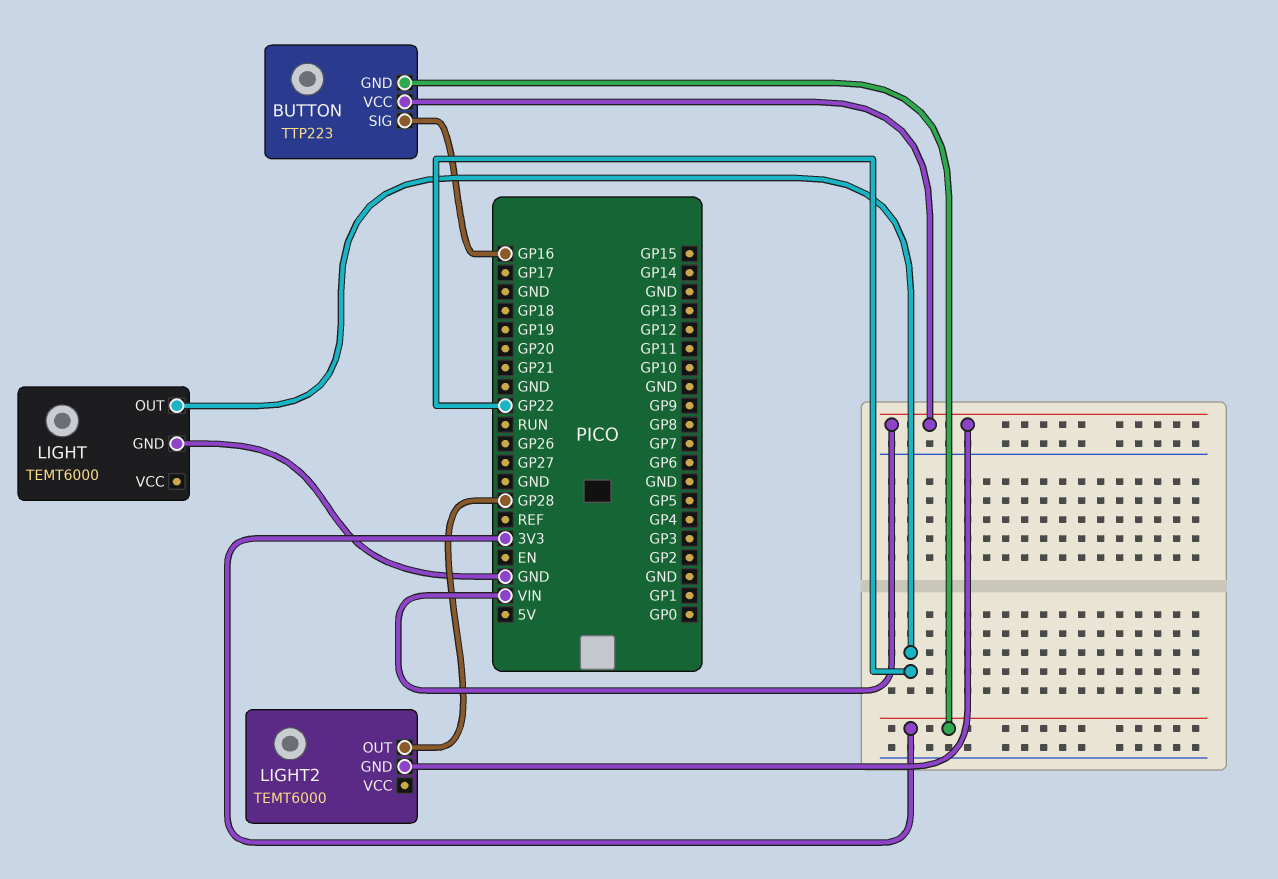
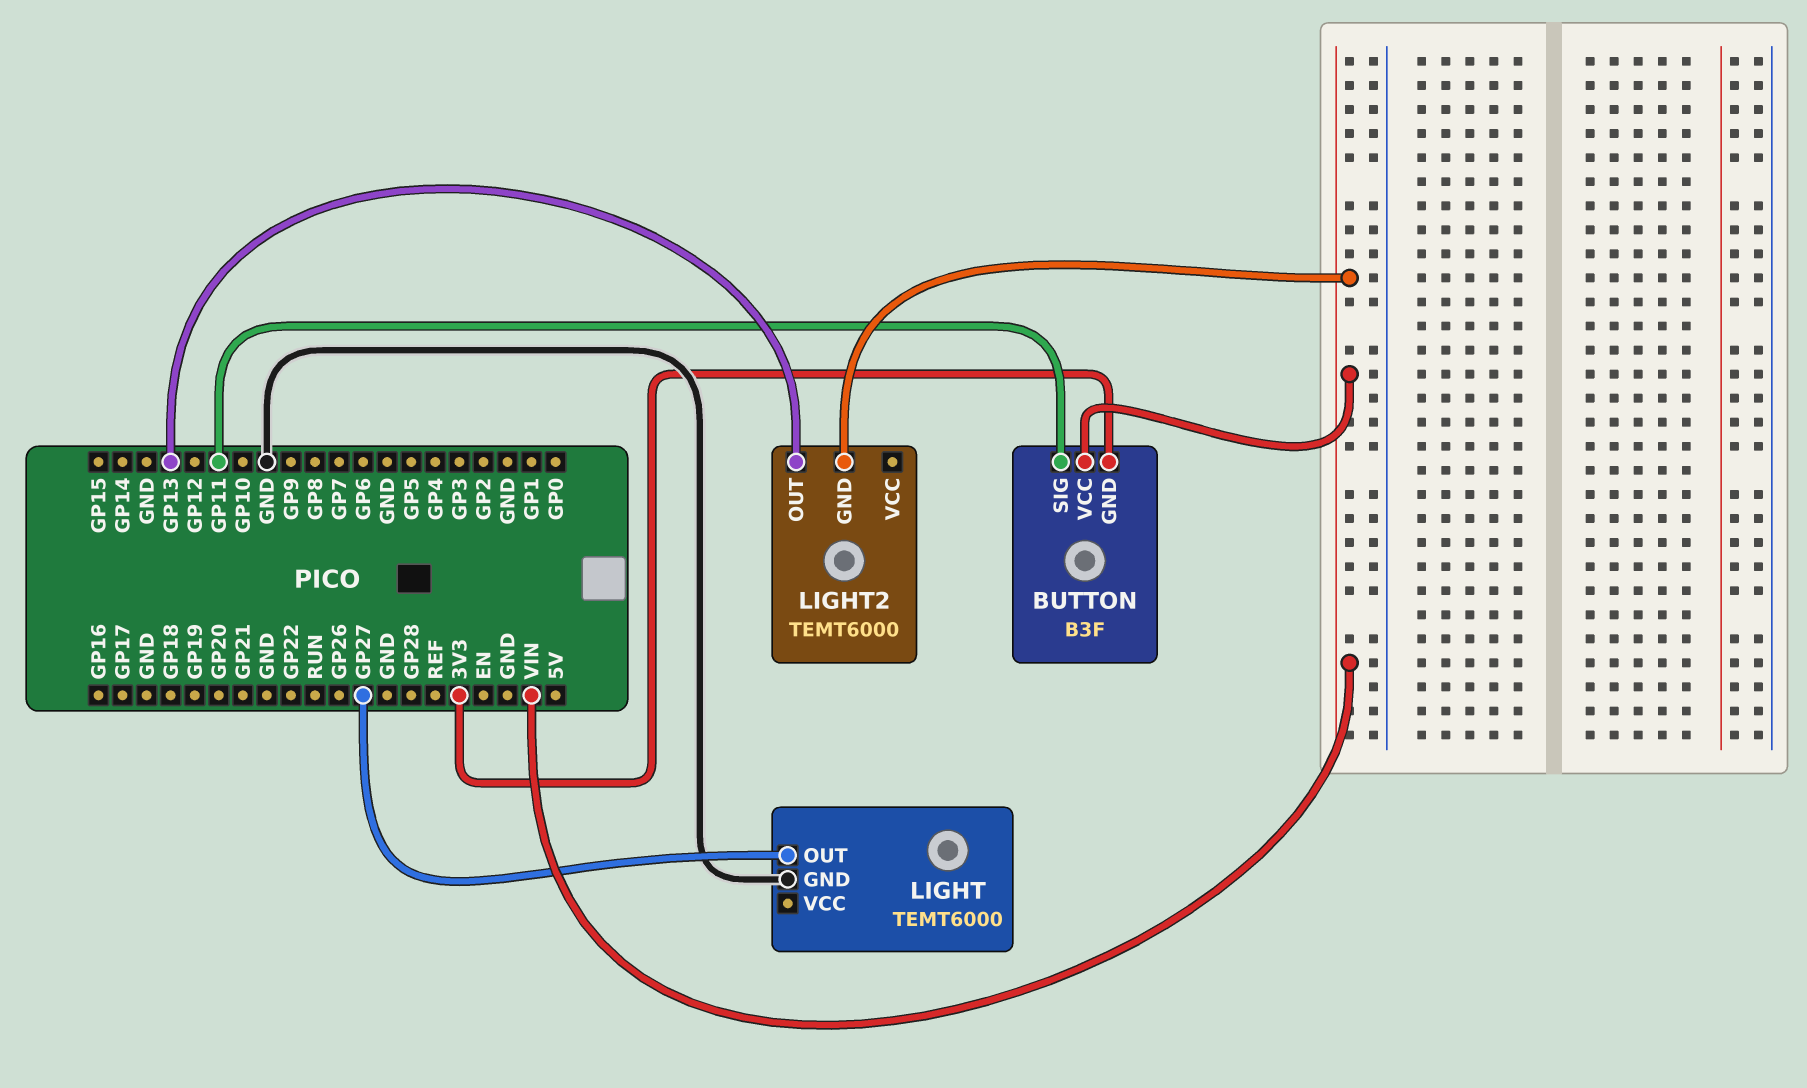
BUTTON: TTP223 -> B3F
BUTTON pin SIG: GP16 -> GP11
LIGHT pin OUT: GP22 -> GP27
LIGHT2 pin OUT: GP28 -> GP13

